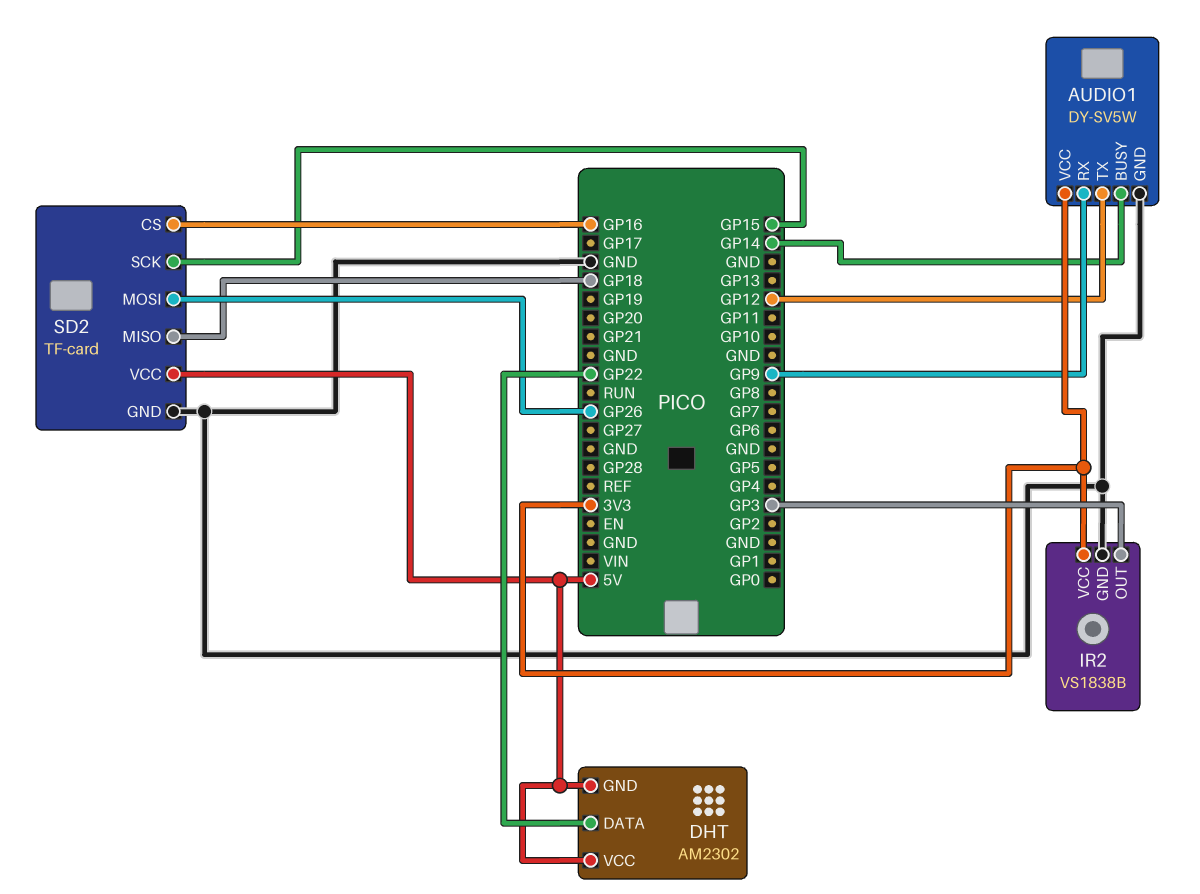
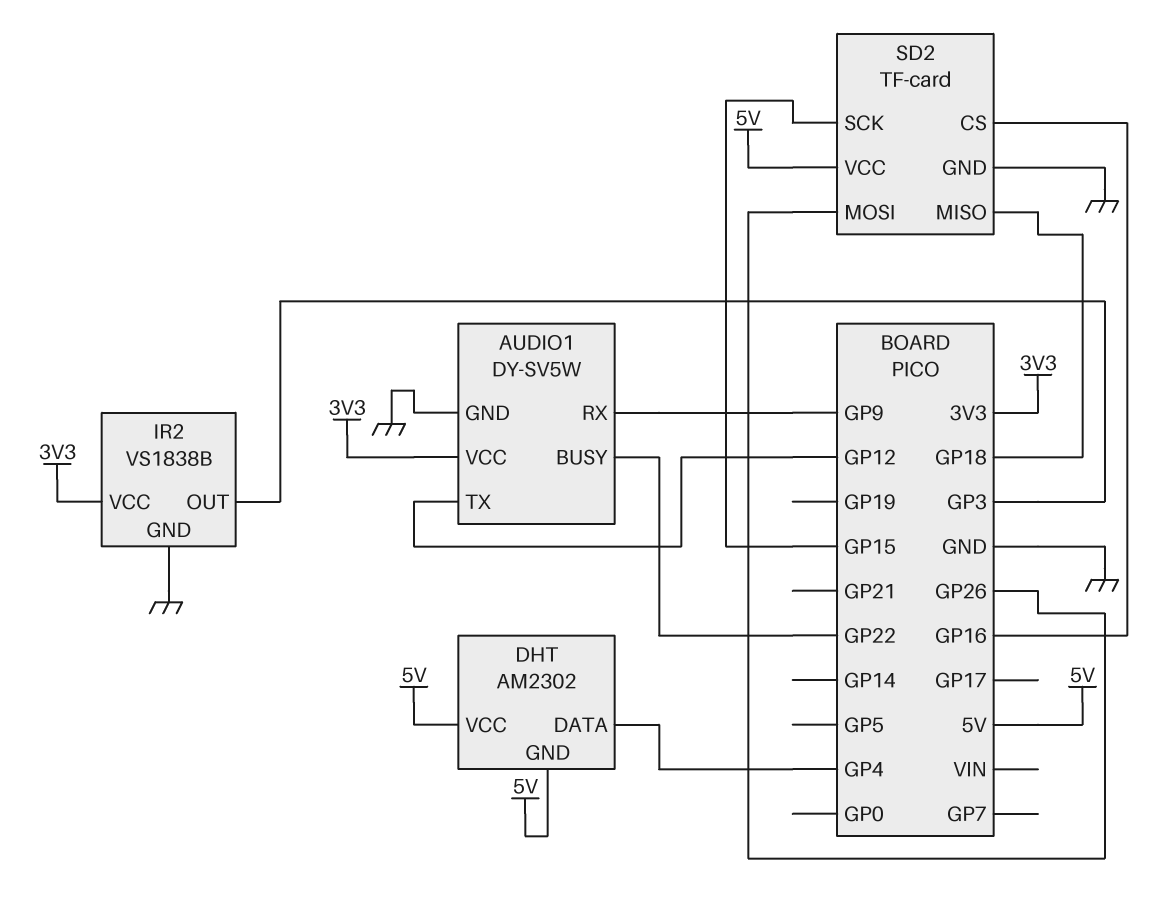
AUDIO1 pin BUSY: GP14 -> GP22
DHT pin DATA: GP22 -> GP4

